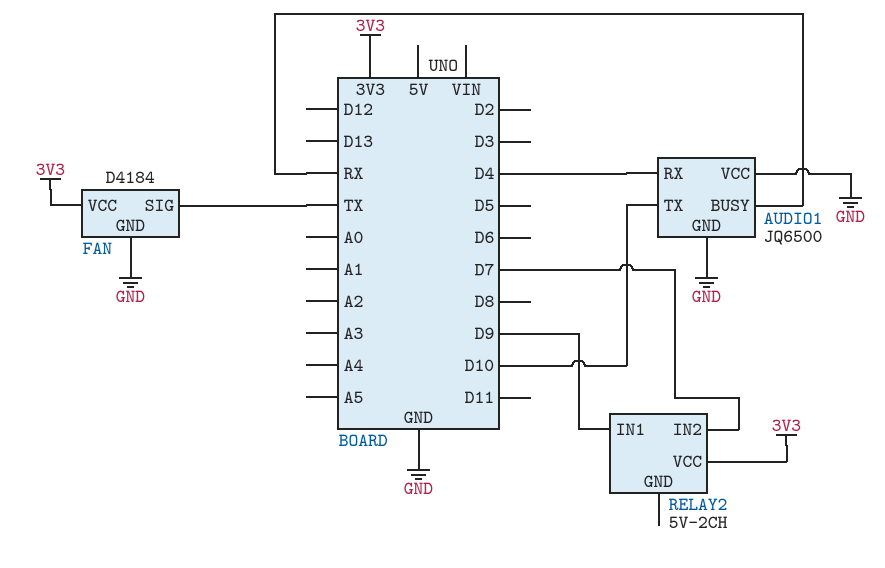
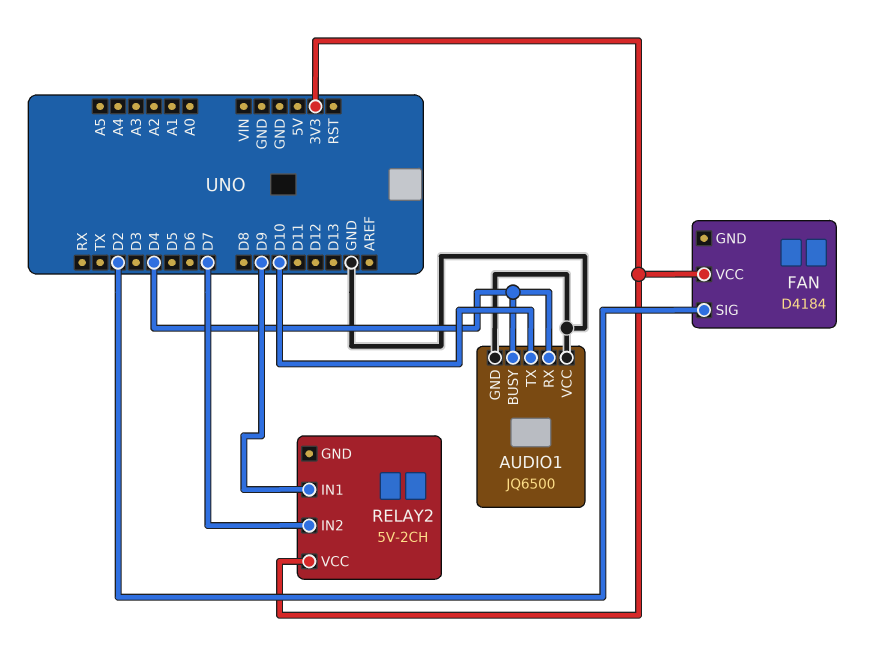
AUDIO1 pin BUSY: RX -> D4
FAN pin GND: GND -> none
FAN pin SIG: TX -> D2

